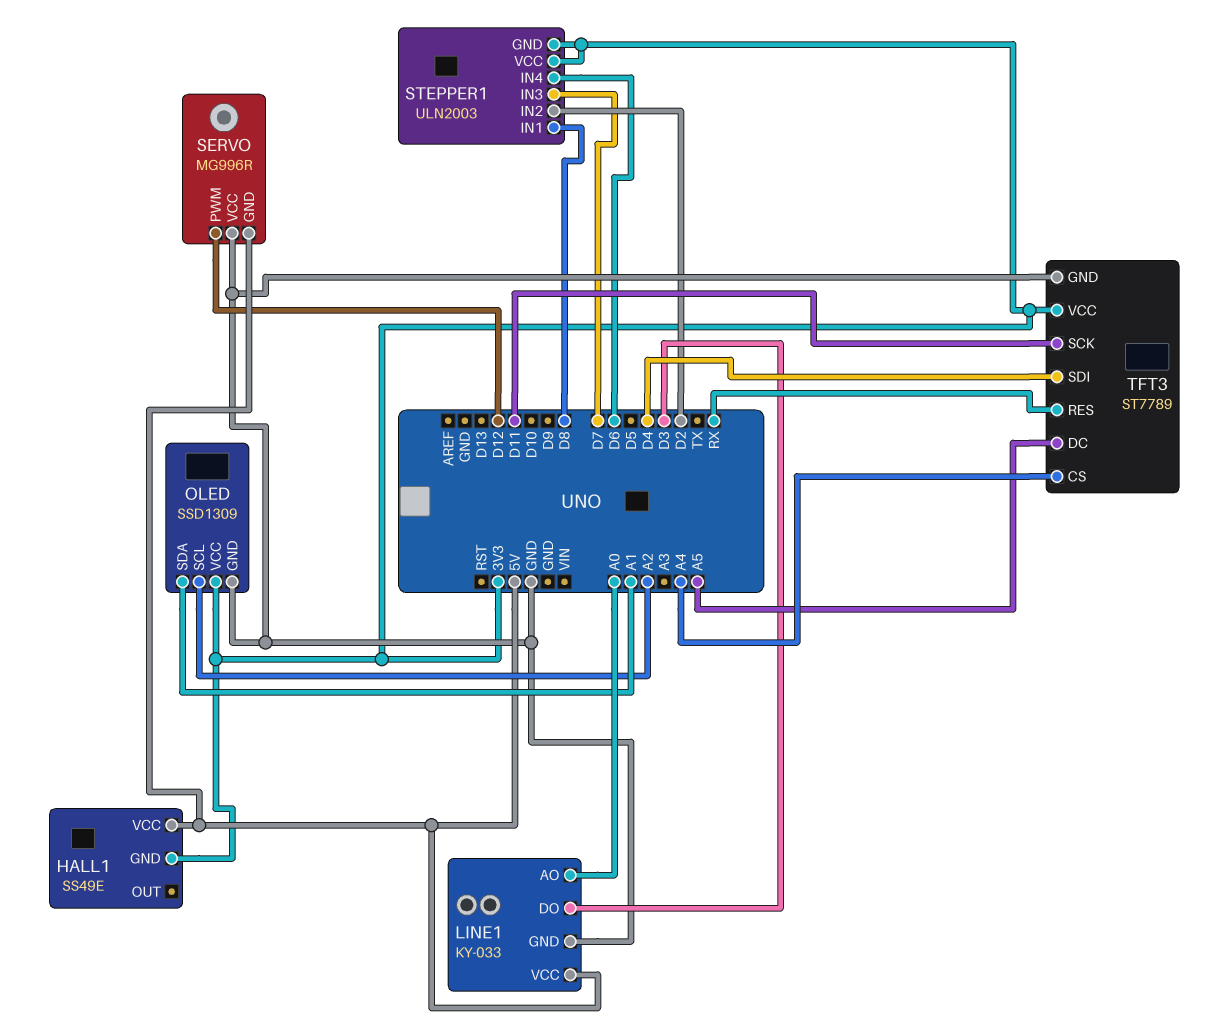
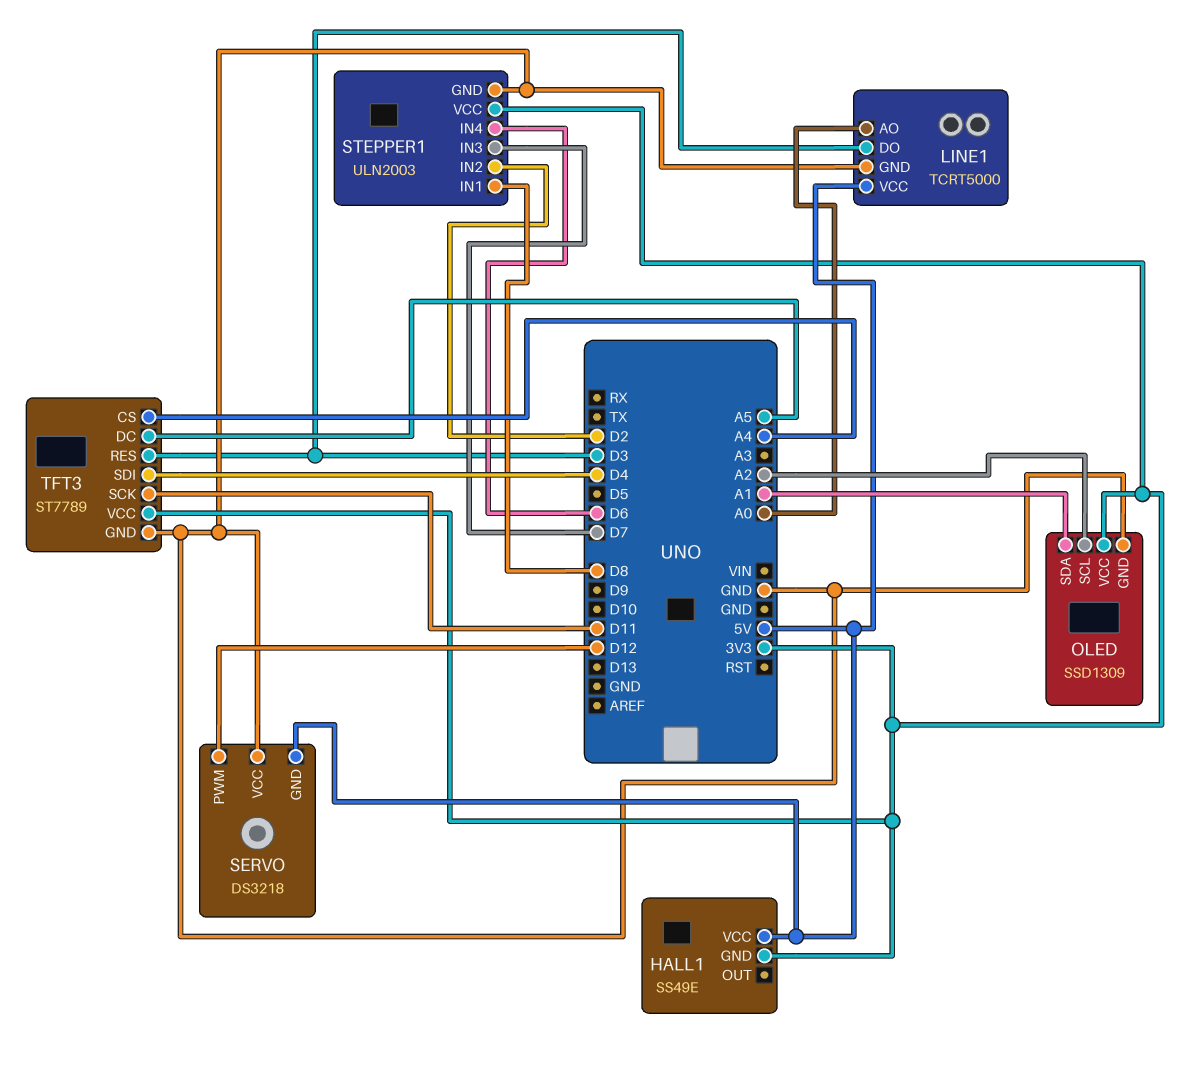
LINE1: KY-033 -> TCRT5000
SERVO: MG996R -> DS3218
STEPPER1 pin GND: 3V3 -> GND
TFT3 pin RES: RX -> D3

